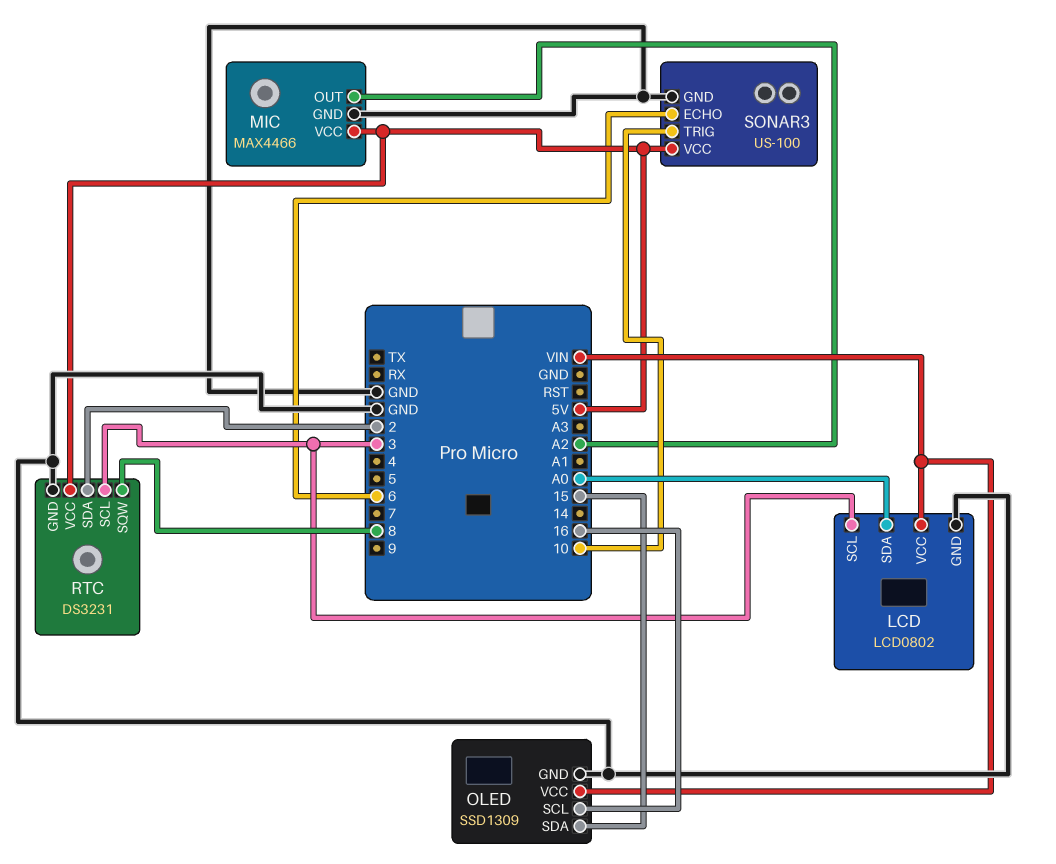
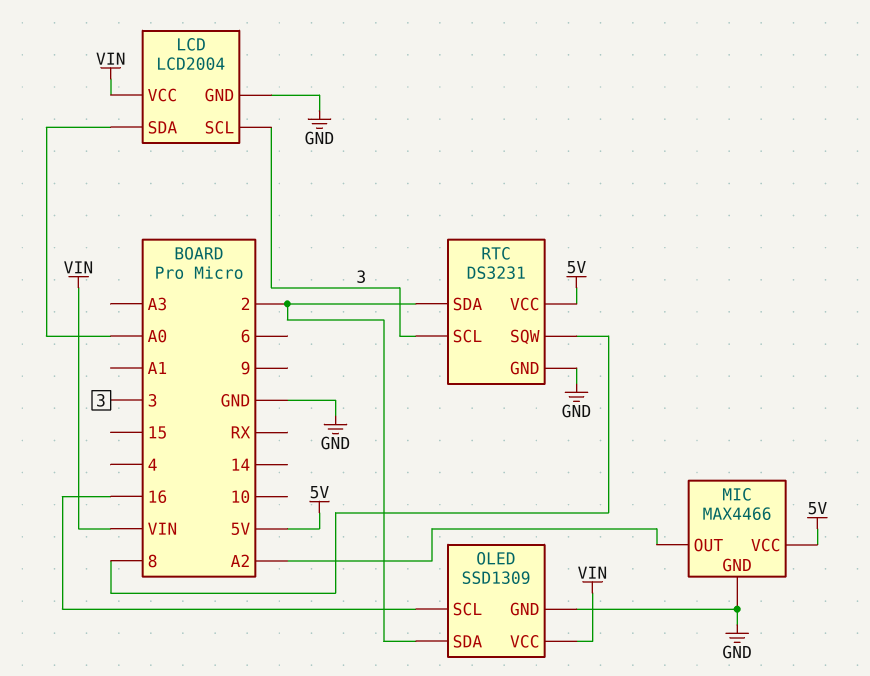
LCD: LCD0802 -> LCD2004
OLED pin SDA: 15 -> 2
SONAR3: US-100 -> none
SONAR3 pin ECHO: 6 -> none
SONAR3 pin GND: GND -> none
SONAR3 pin TRIG: 10 -> none
SONAR3 pin VCC: 5V -> none

